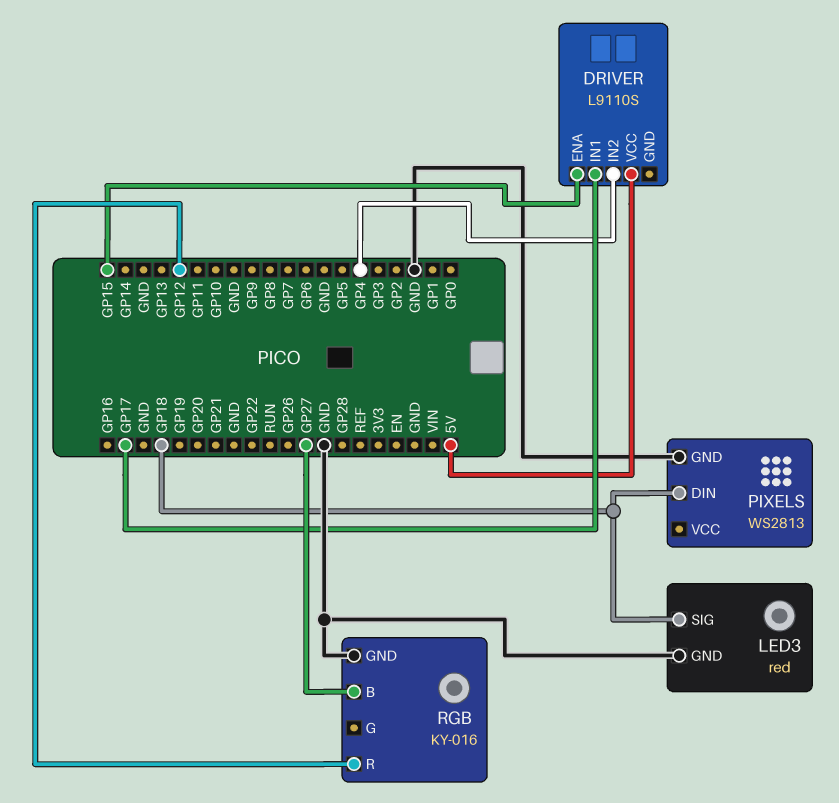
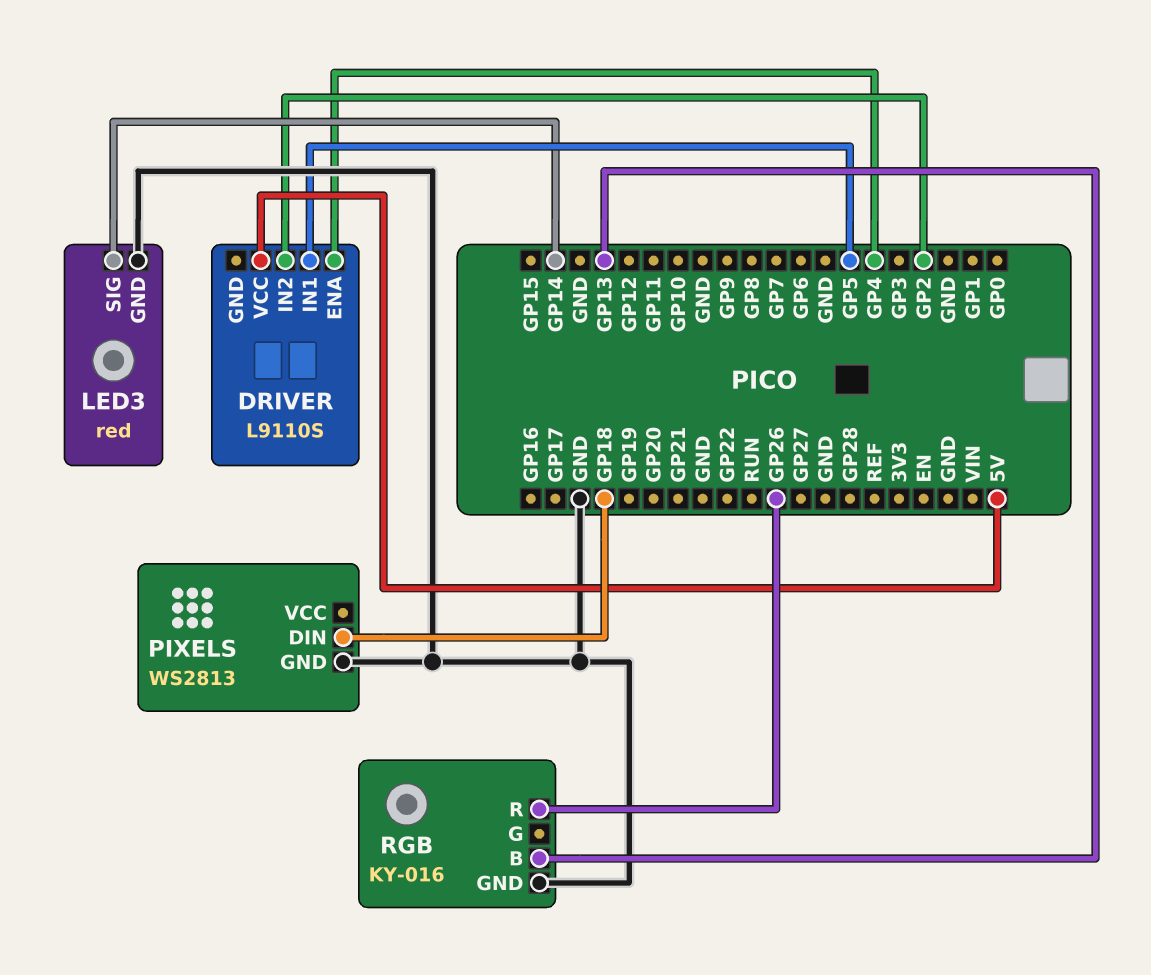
DRIVER pin ENA: GP15 -> GP4
DRIVER pin IN1: GP17 -> GP5
DRIVER pin IN2: GP4 -> GP2
LED3 pin SIG: GP18 -> GP14
RGB pin B: GP27 -> GP13
RGB pin R: GP12 -> GP26

